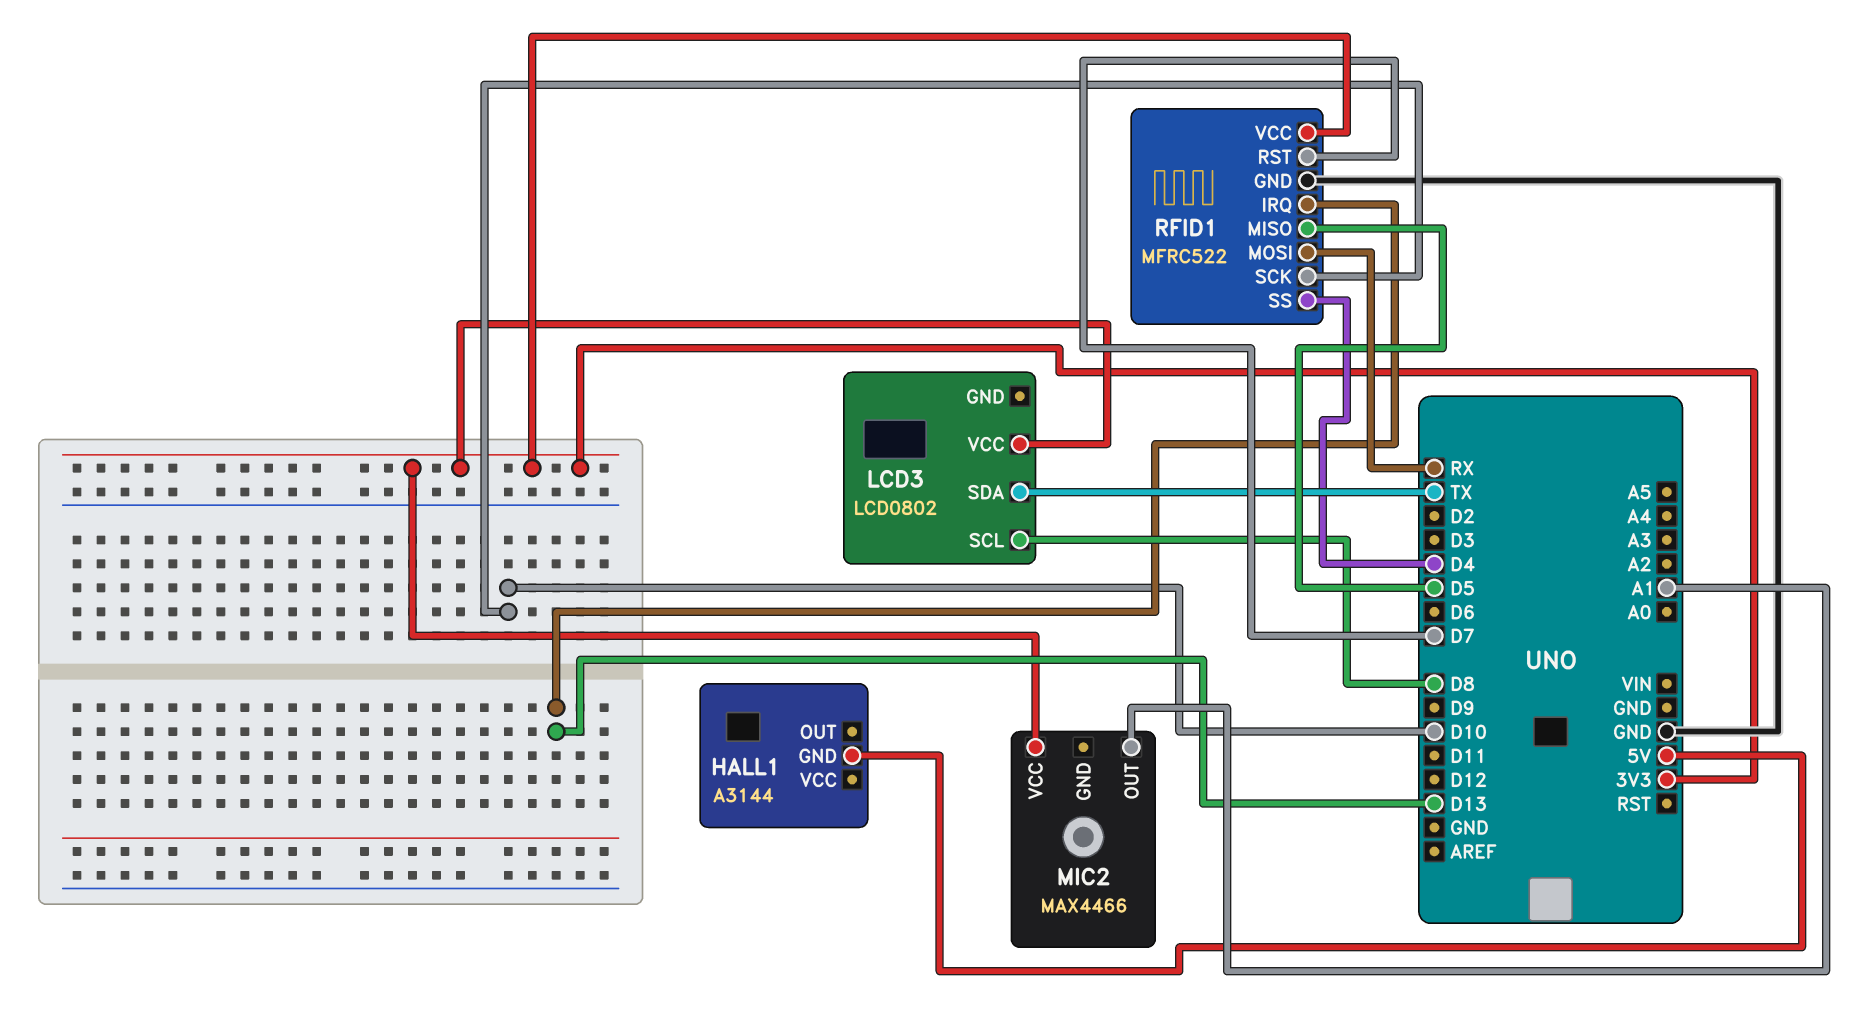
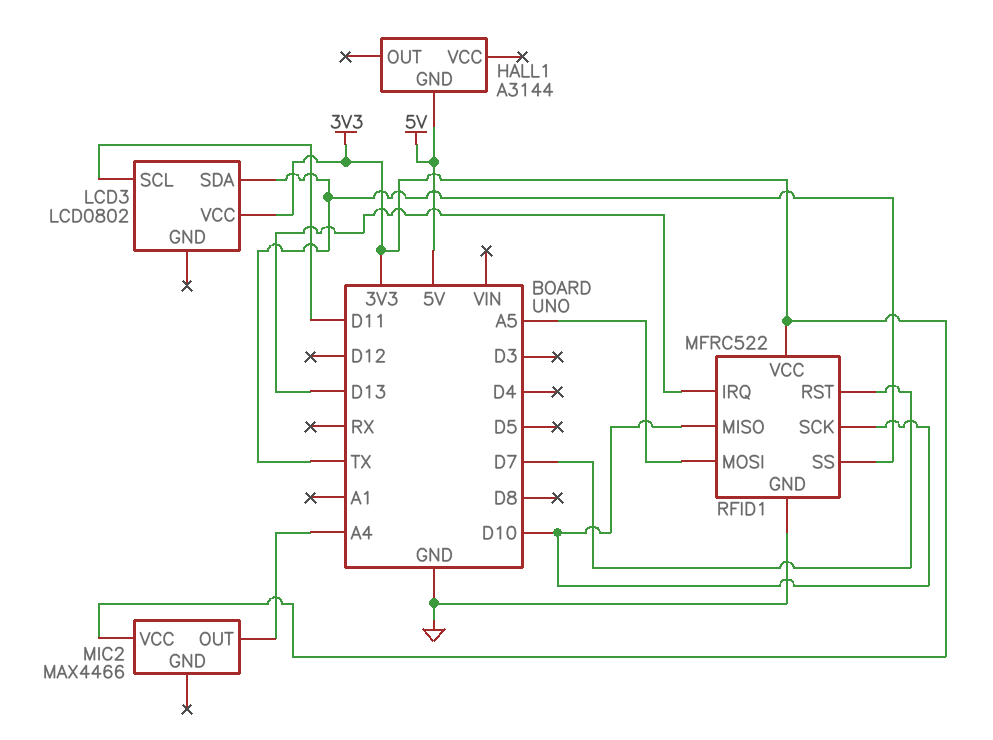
LCD3 pin SCL: D8 -> D11
MIC2 pin OUT: A1 -> A4
RFID1 pin MISO: D5 -> D10
RFID1 pin MOSI: RX -> A5
RFID1 pin SS: D4 -> TX

